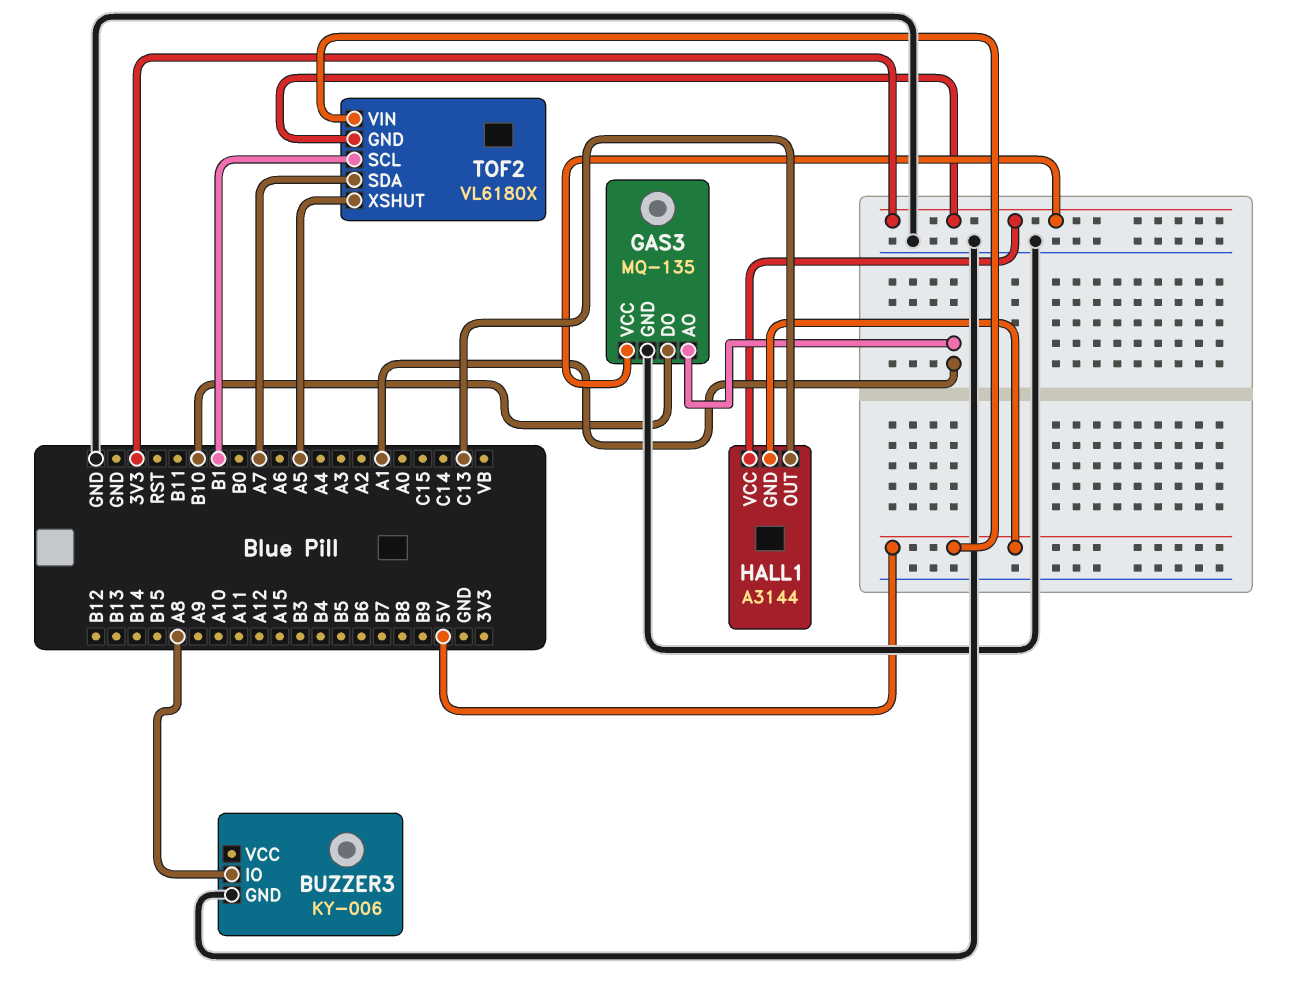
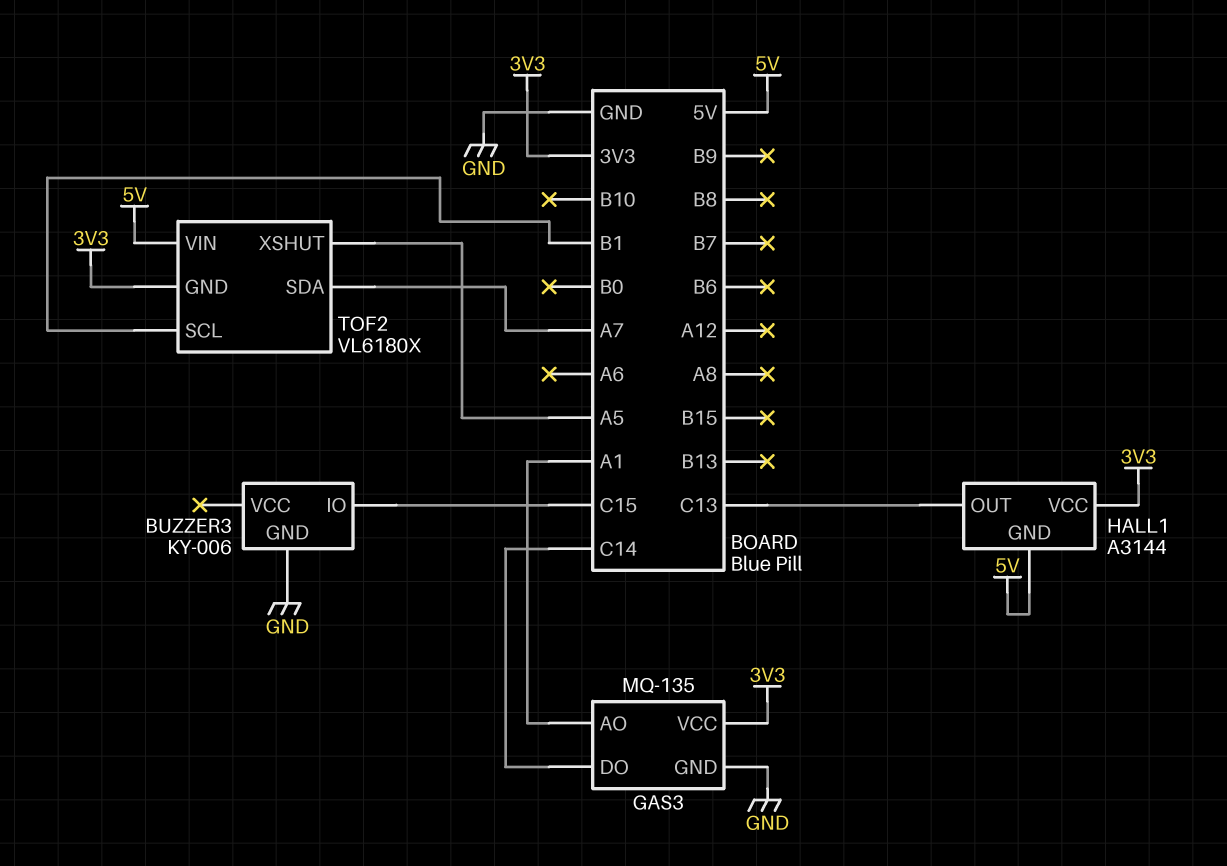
BUZZER3 pin IO: A8 -> C15
GAS3 pin DO: B10 -> C14

